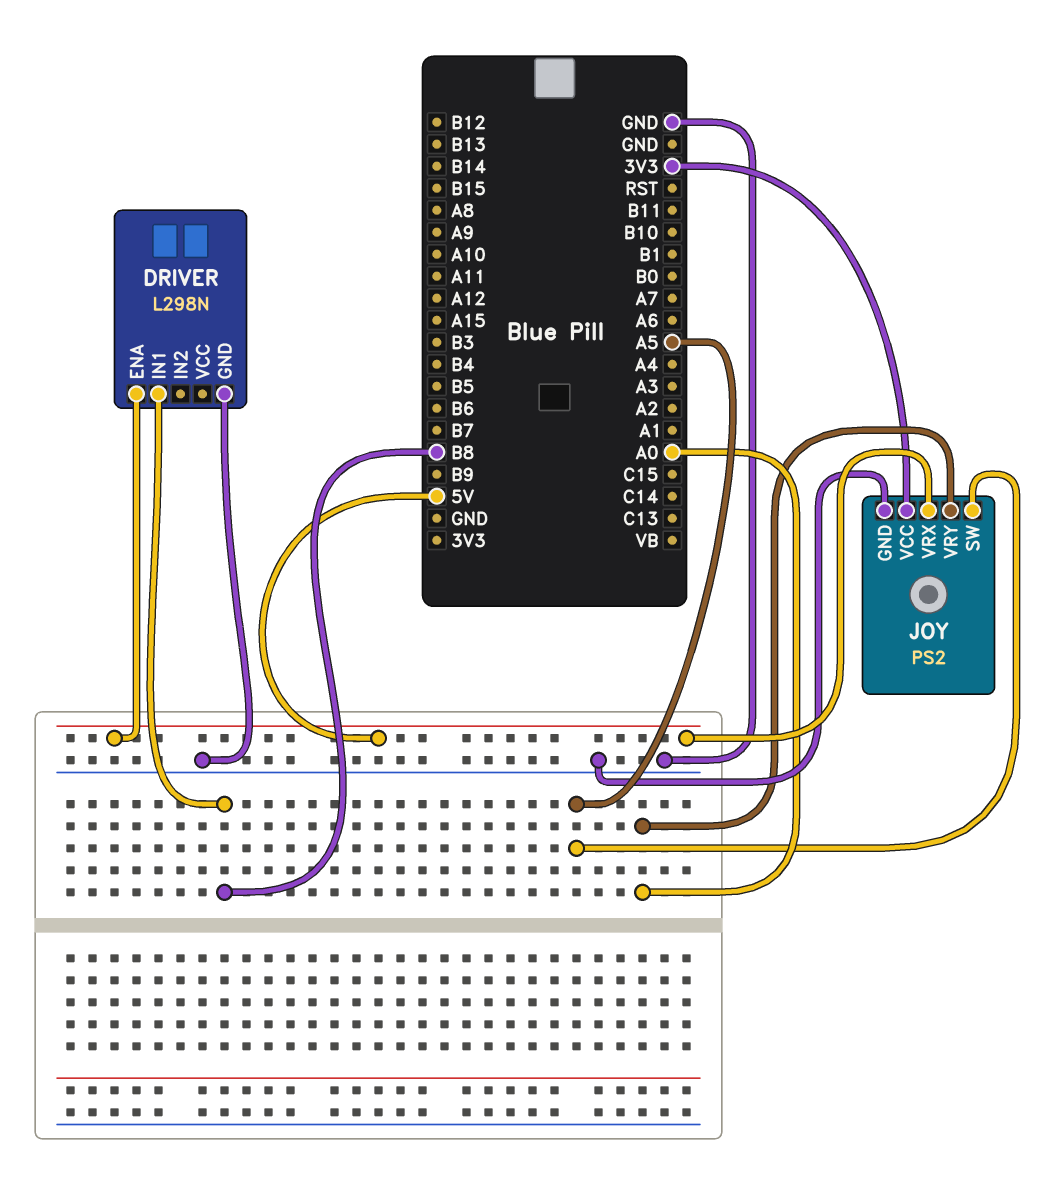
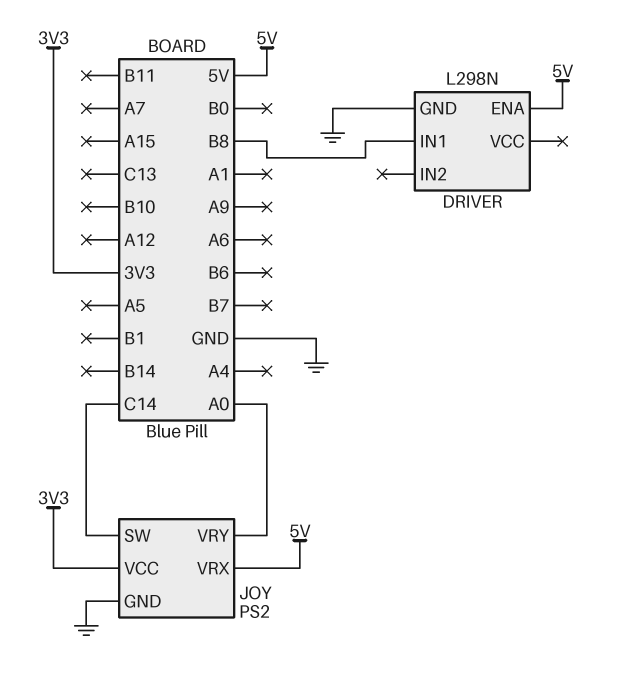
JOY pin SW: A5 -> C14

